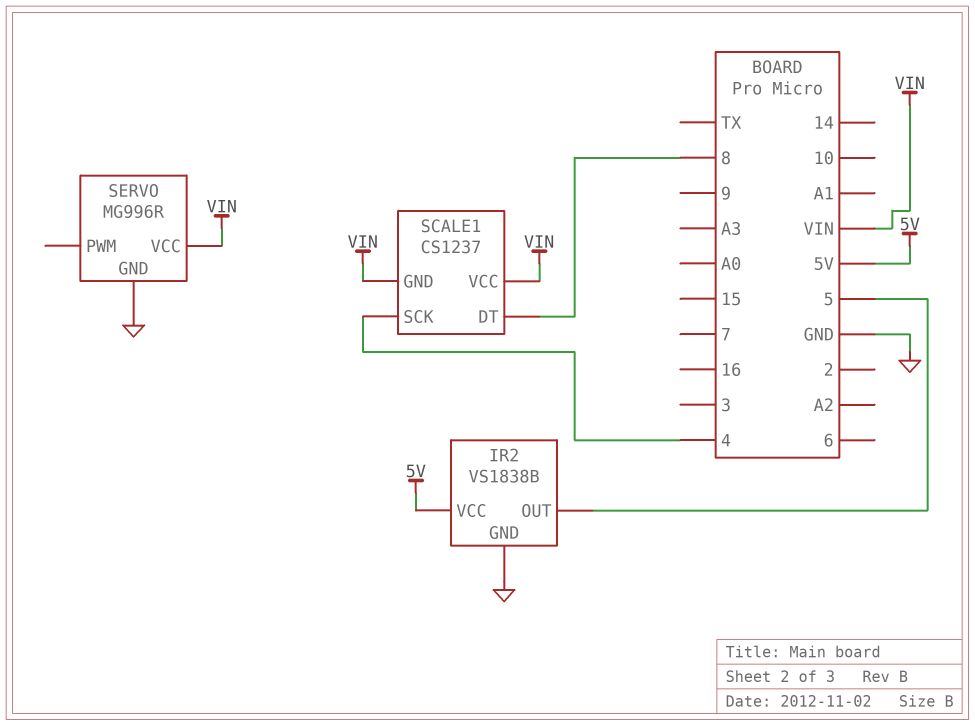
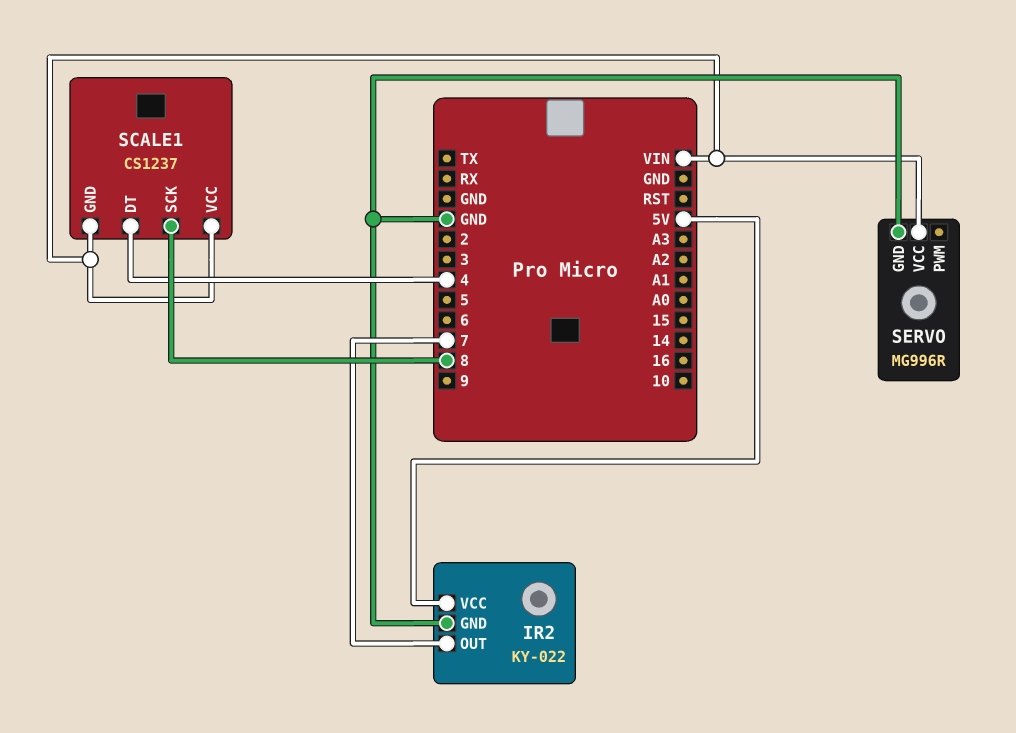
IR2: VS1838B -> KY-022
IR2 pin OUT: 5 -> 7
SCALE1 pin DT: 8 -> 4
SCALE1 pin SCK: 4 -> 8

